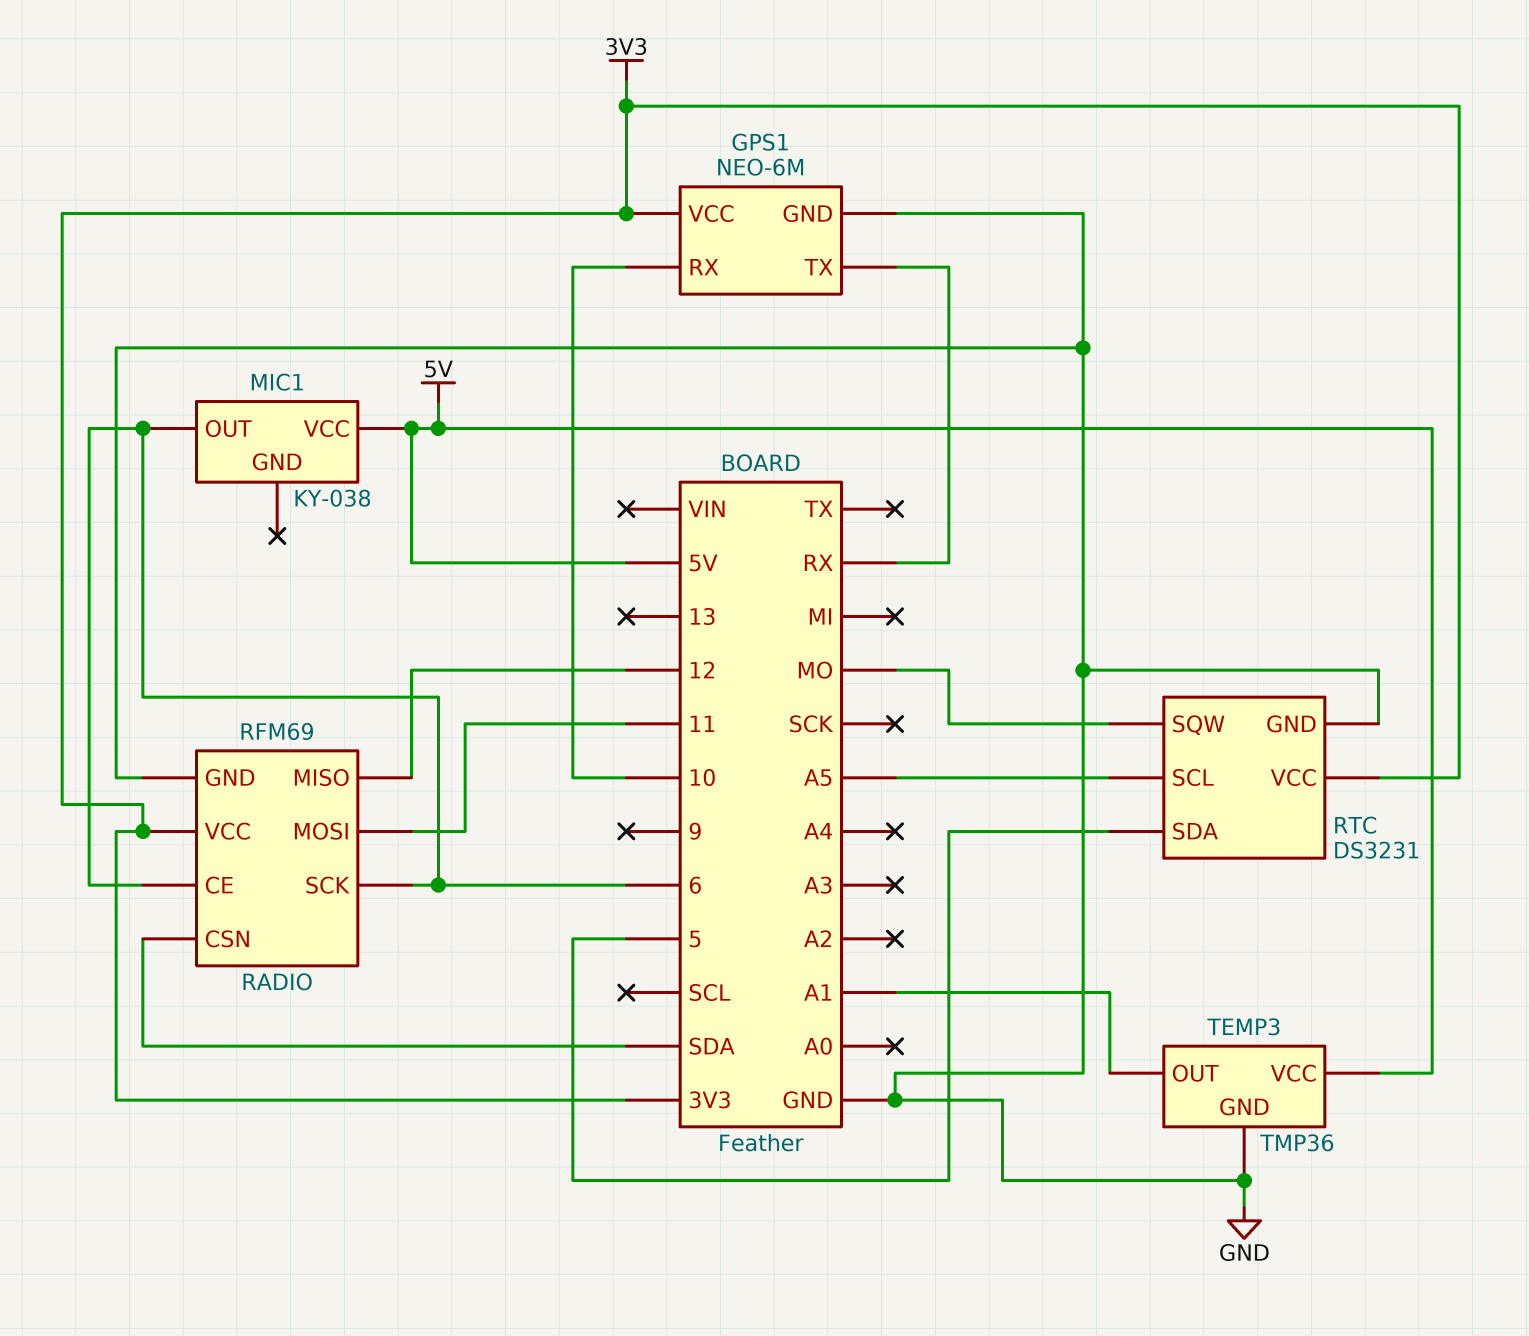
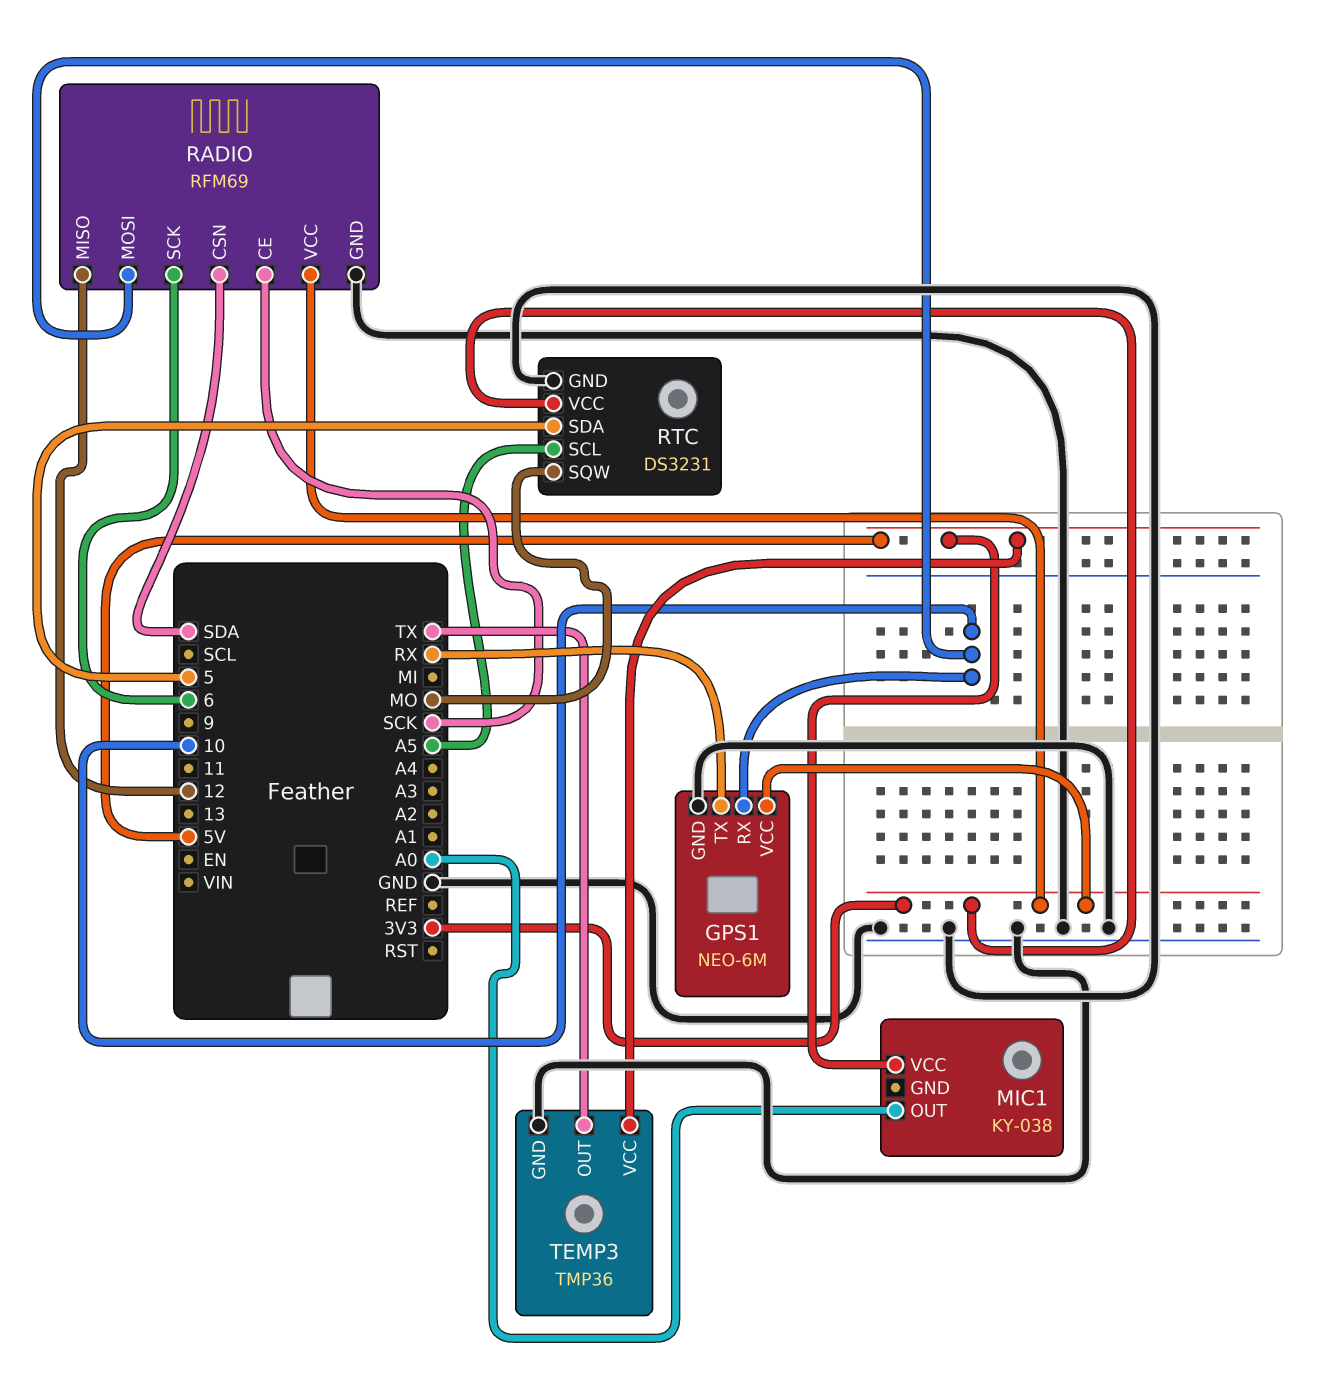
MIC1 pin OUT: 6 -> A0
RADIO pin CE: 6 -> SCK
RADIO pin MOSI: 11 -> 10
TEMP3 pin OUT: A1 -> TX

